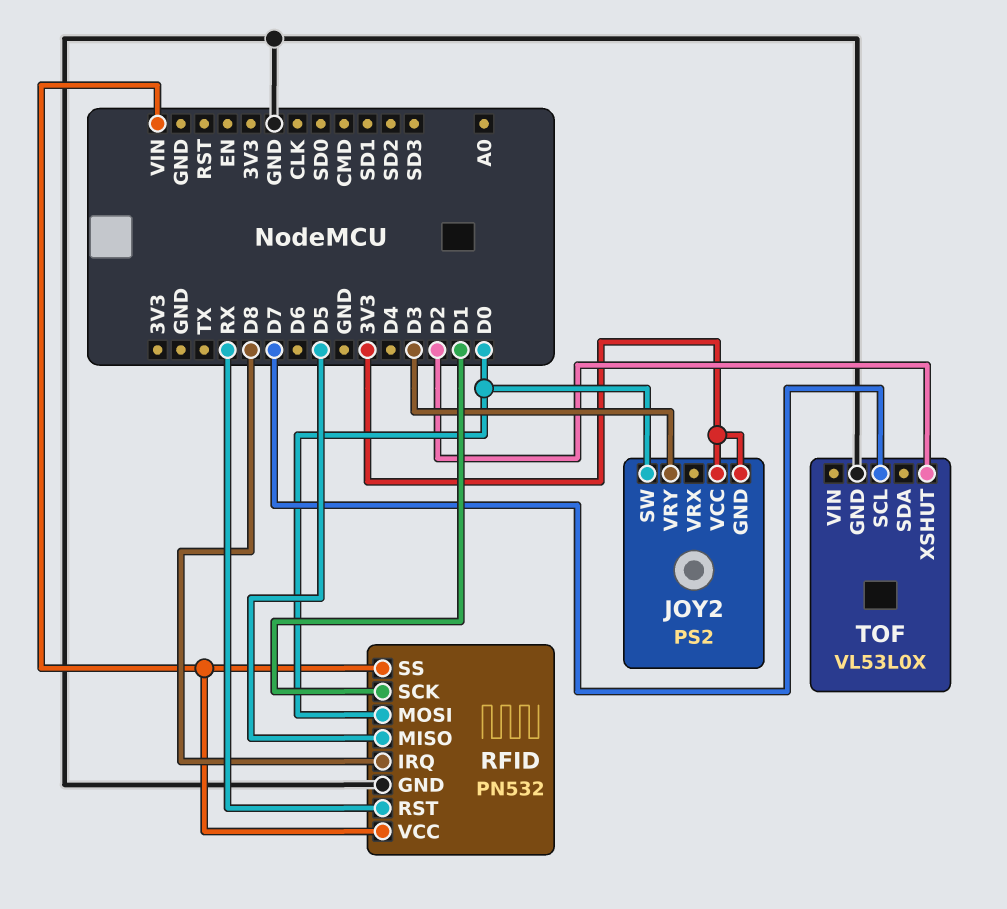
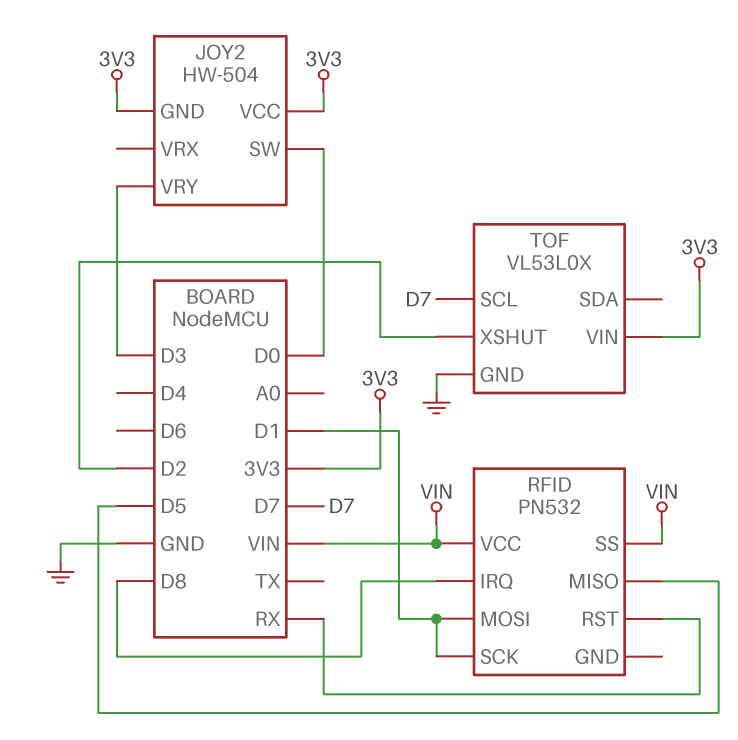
JOY2: PS2 -> HW-504
RFID pin GND: GND -> none
RFID pin MOSI: D0 -> D1
TOF pin VIN: none -> 3V3

